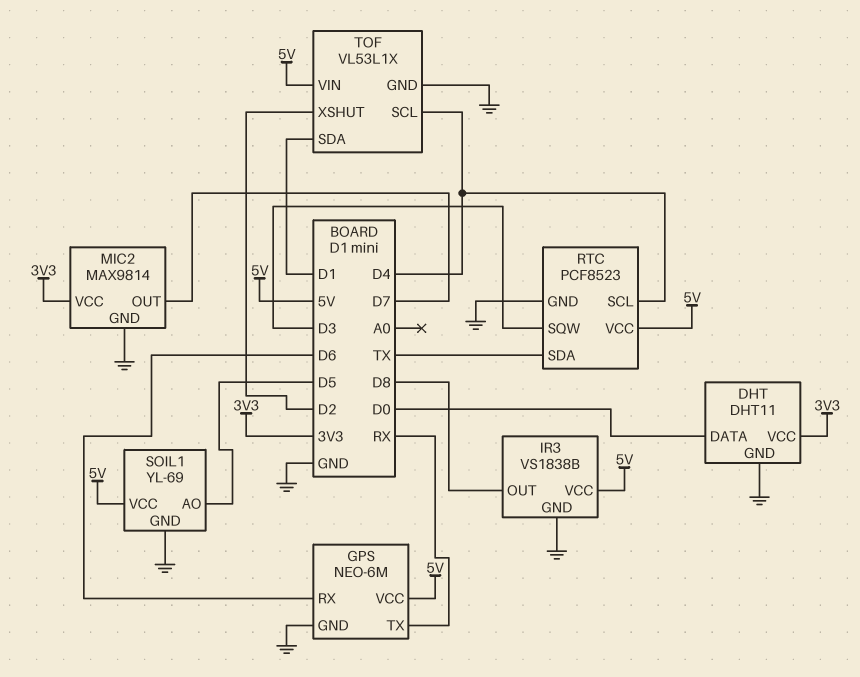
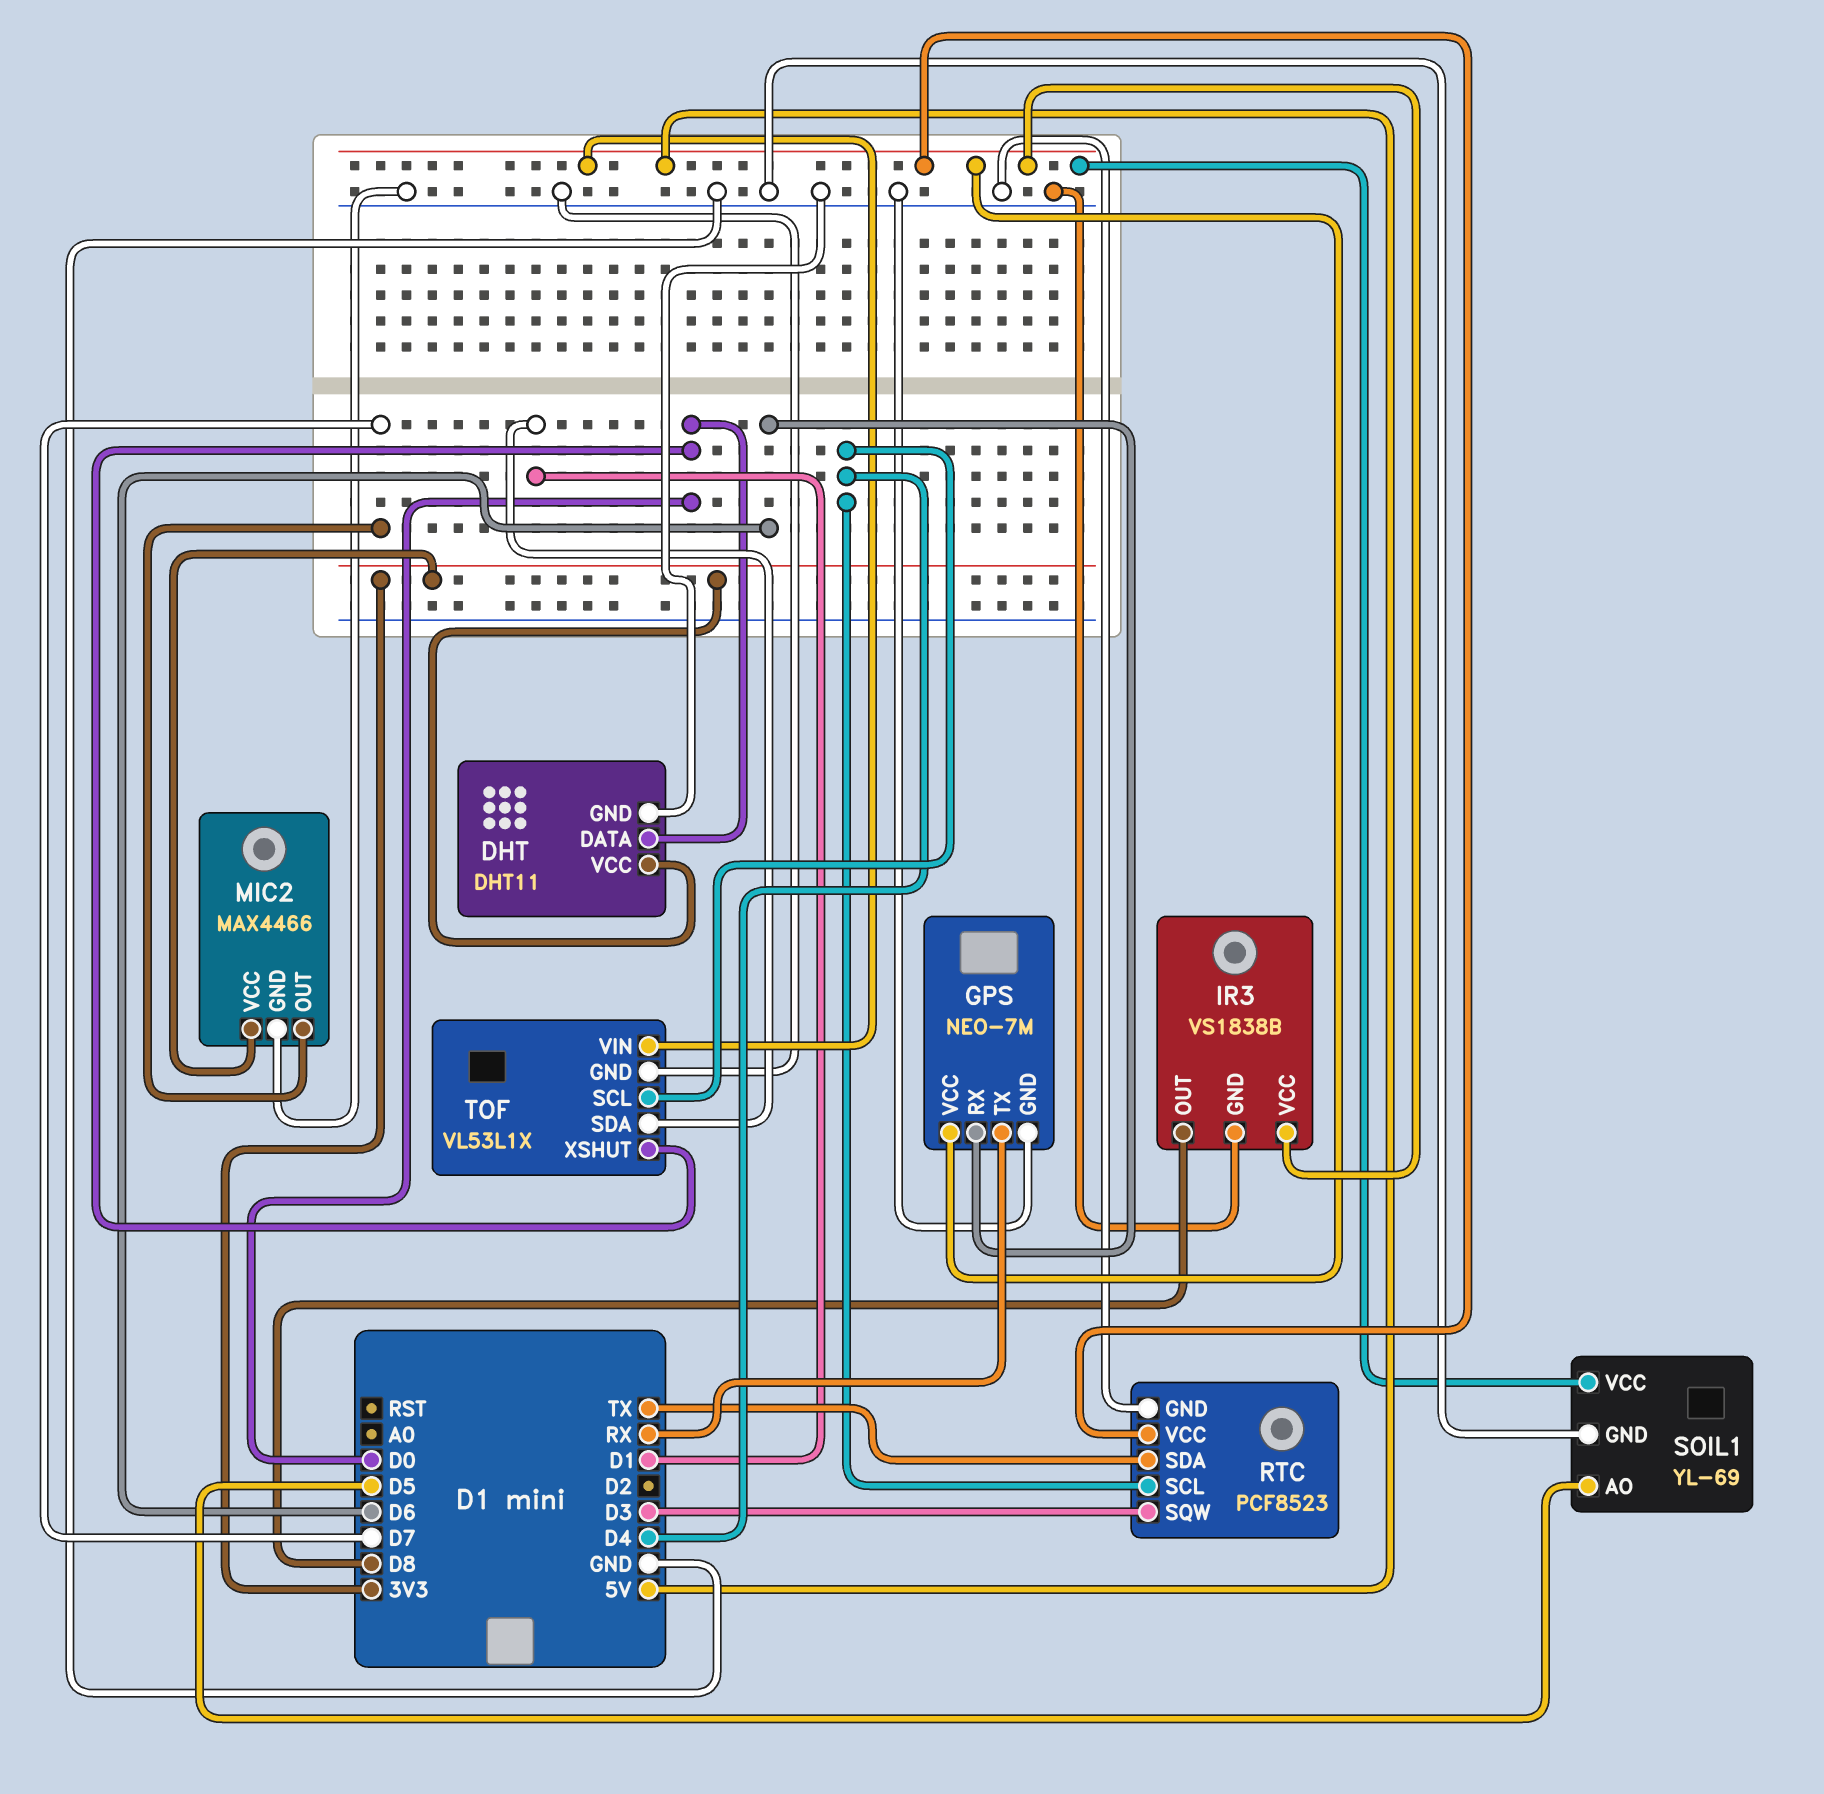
GPS: NEO-6M -> NEO-7M
MIC2: MAX9814 -> MAX4466
TOF pin XSHUT: D2 -> D0

